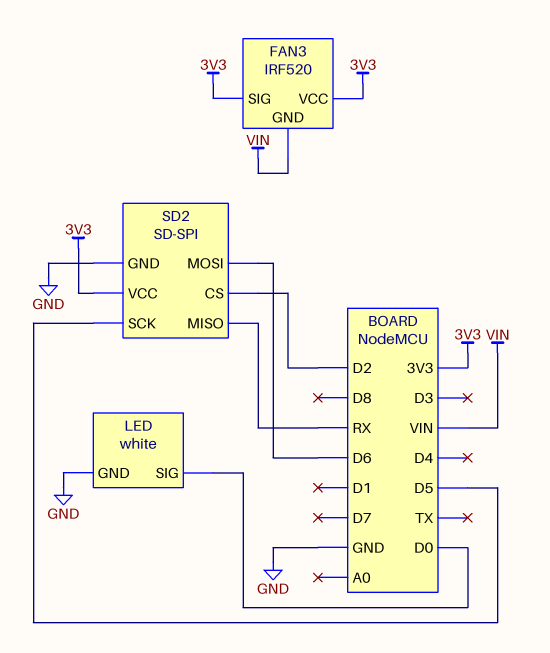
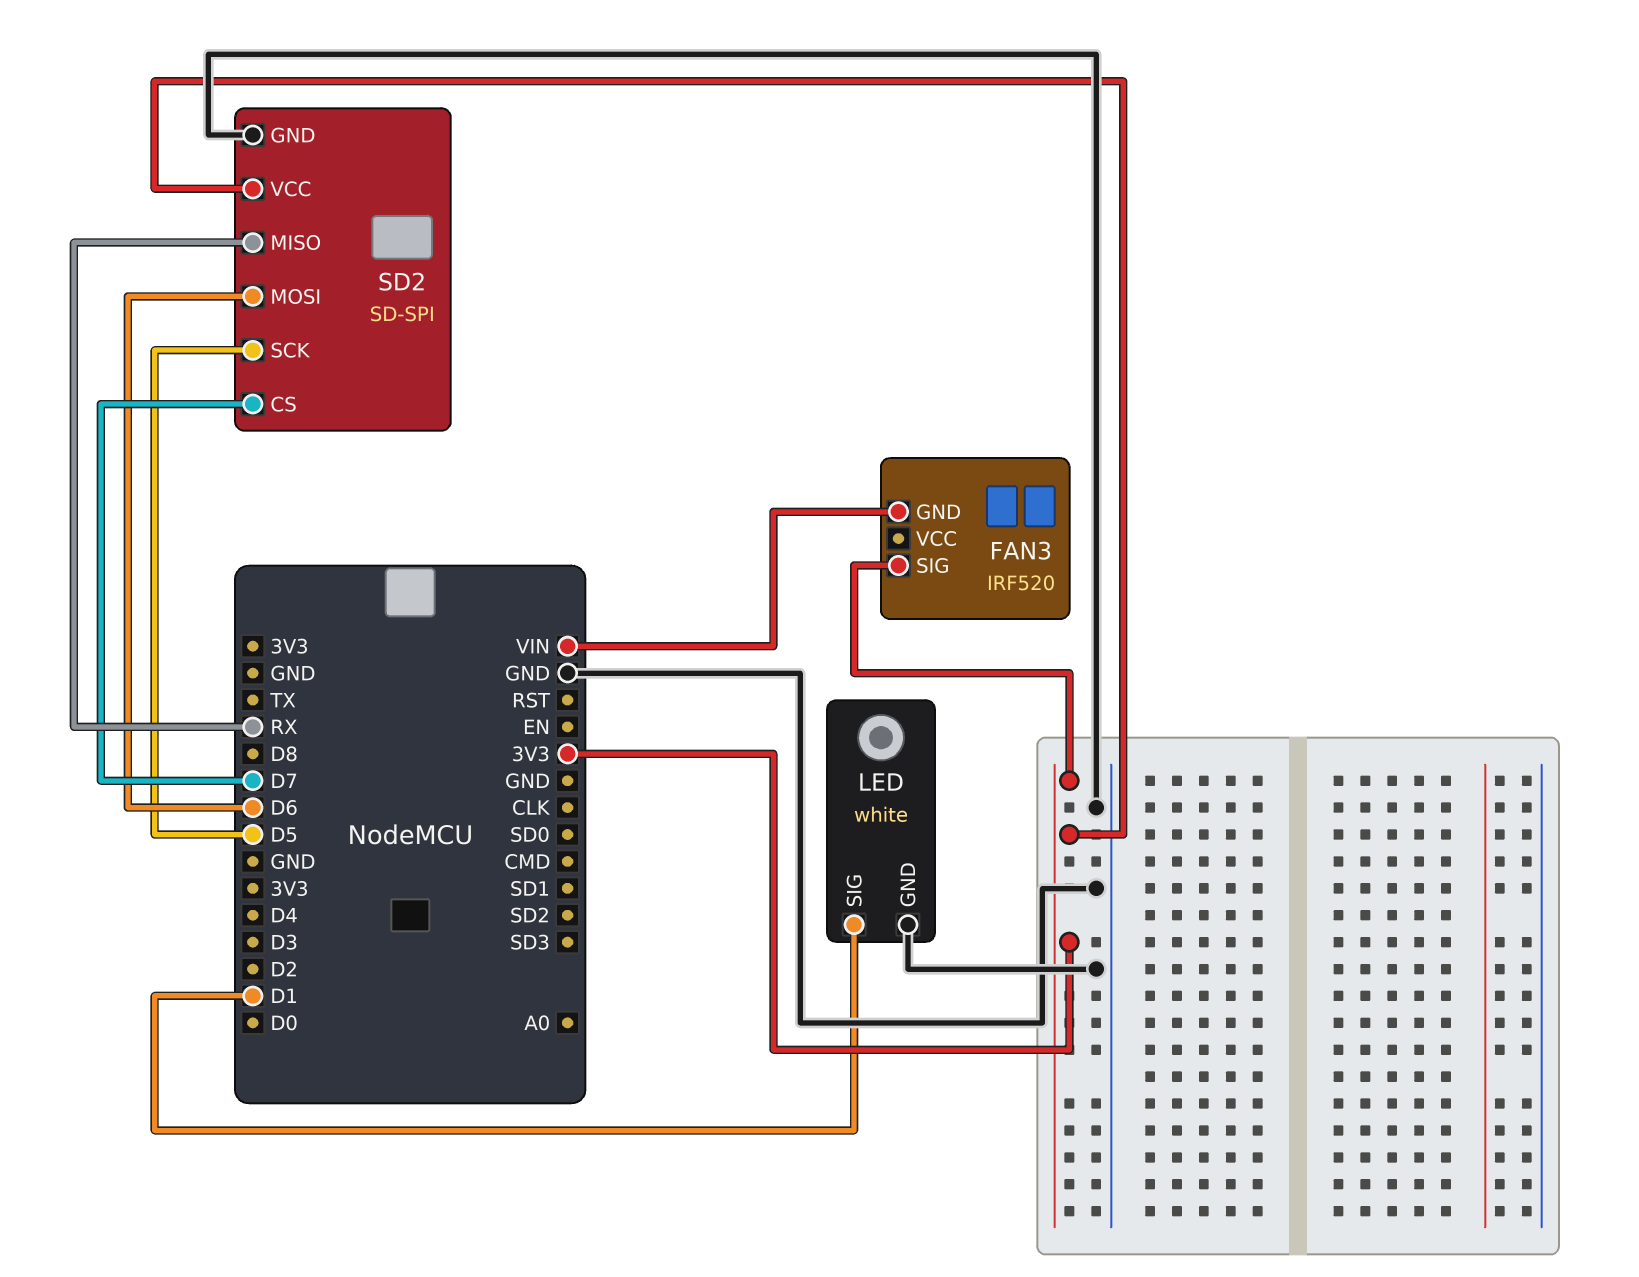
FAN3 pin VCC: 3V3 -> none
LED pin SIG: D0 -> D1
SD2 pin CS: D2 -> D7

